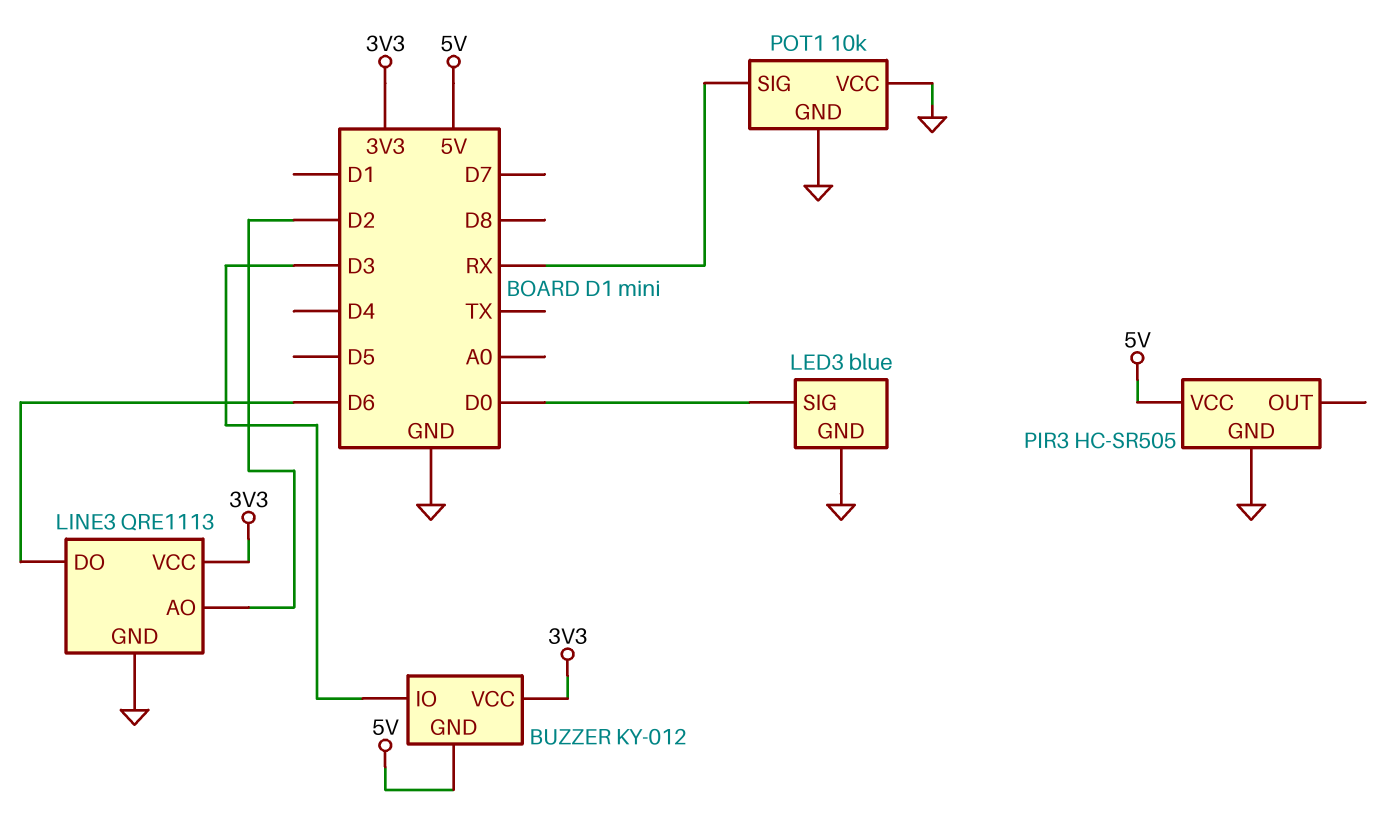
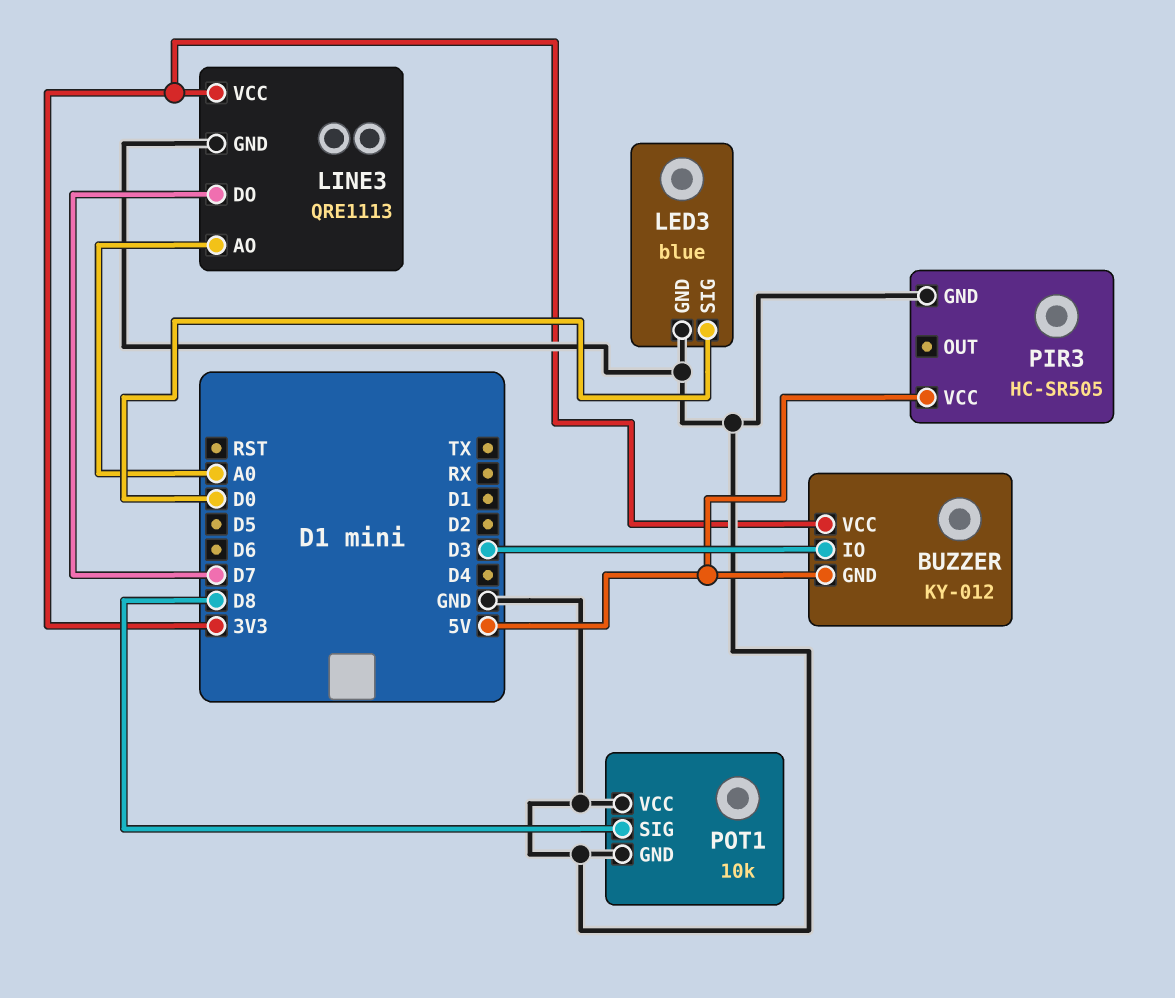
LINE3 pin AO: D2 -> A0
LINE3 pin DO: D6 -> D7
POT1 pin SIG: RX -> D8

